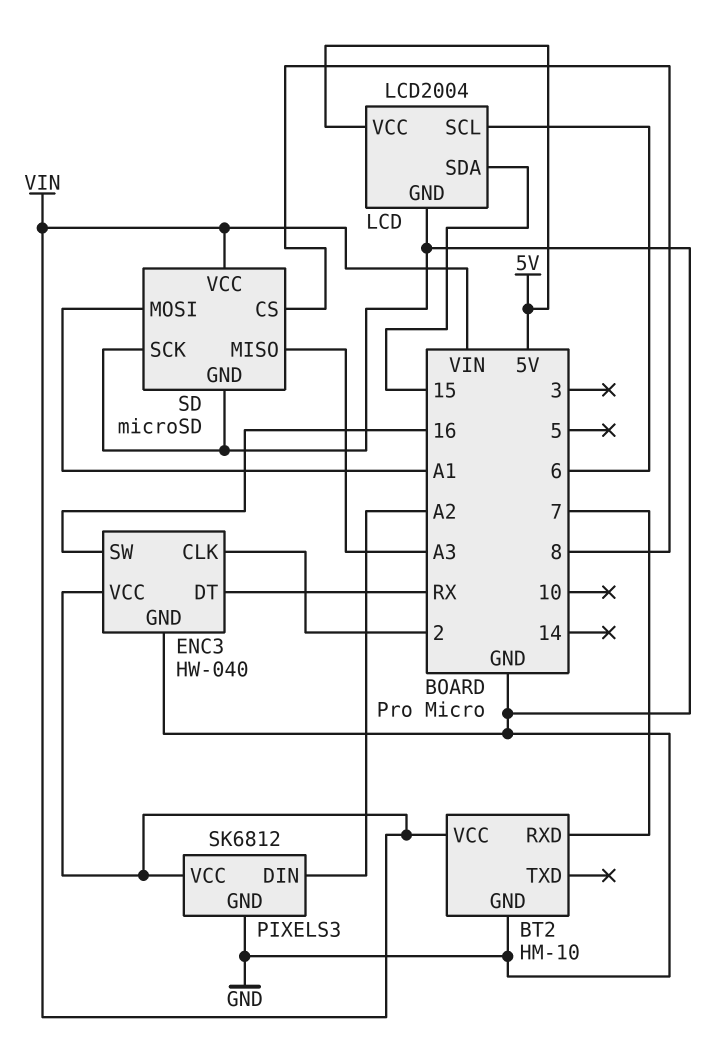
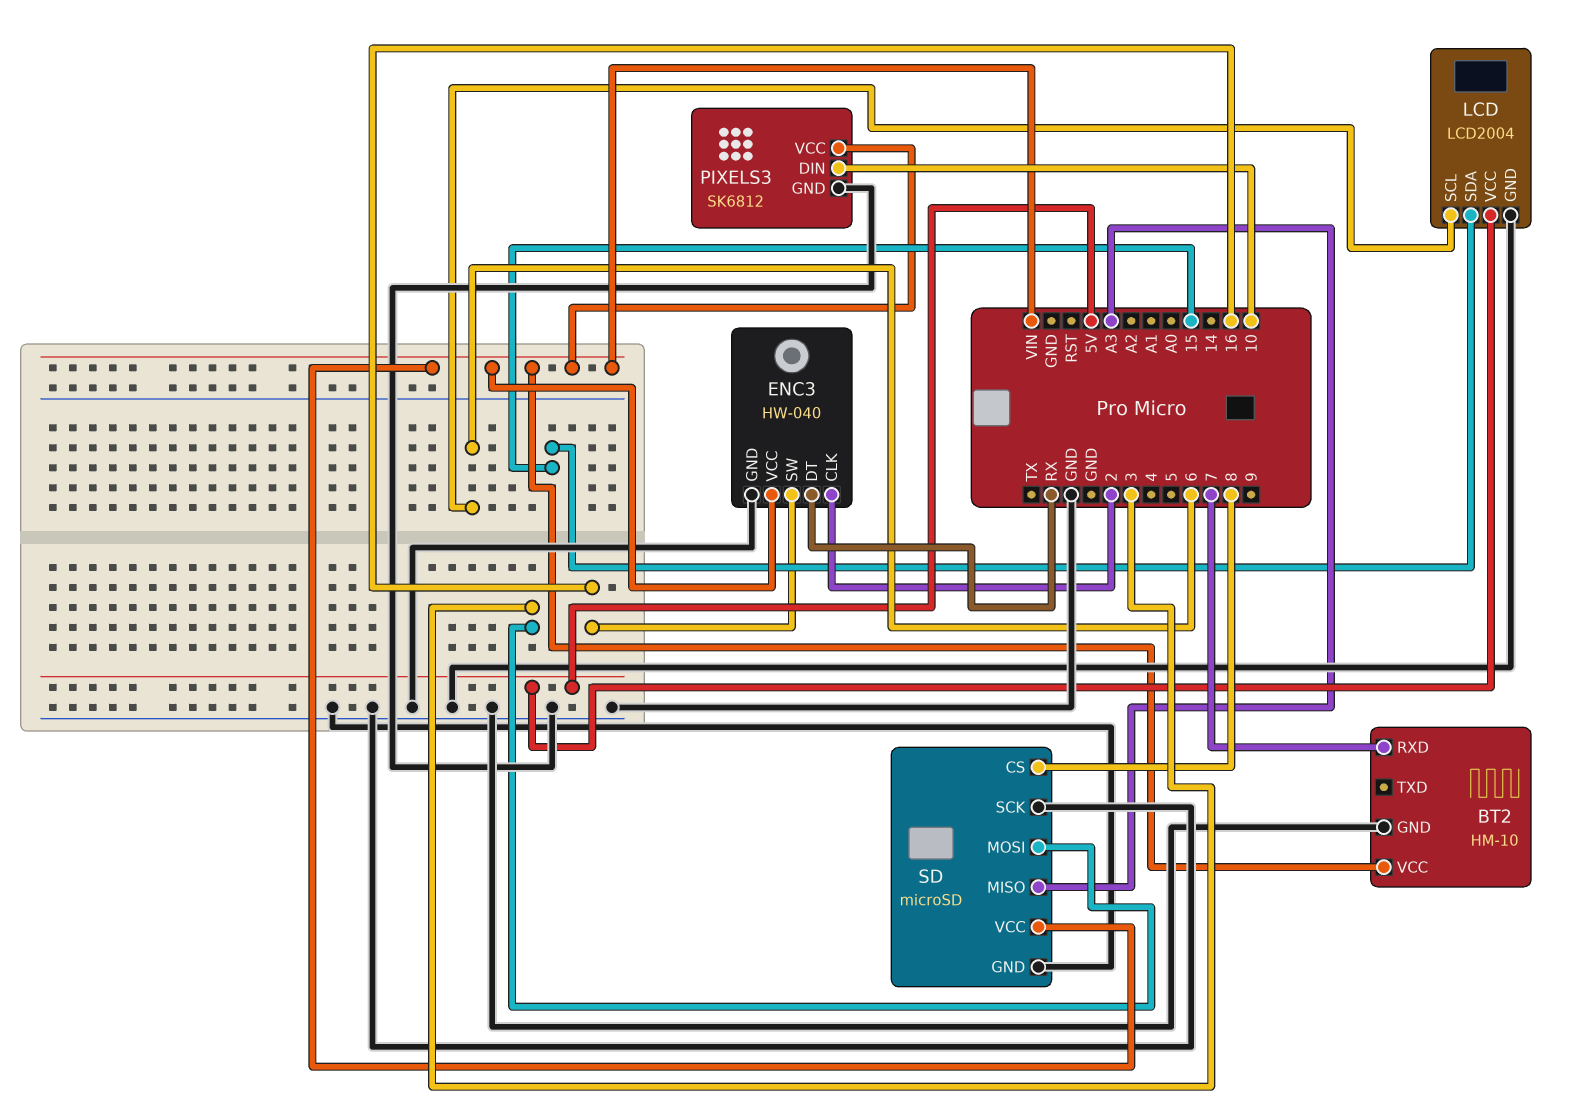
PIXELS3 pin DIN: A2 -> 10
SD pin MOSI: A1 -> 3

